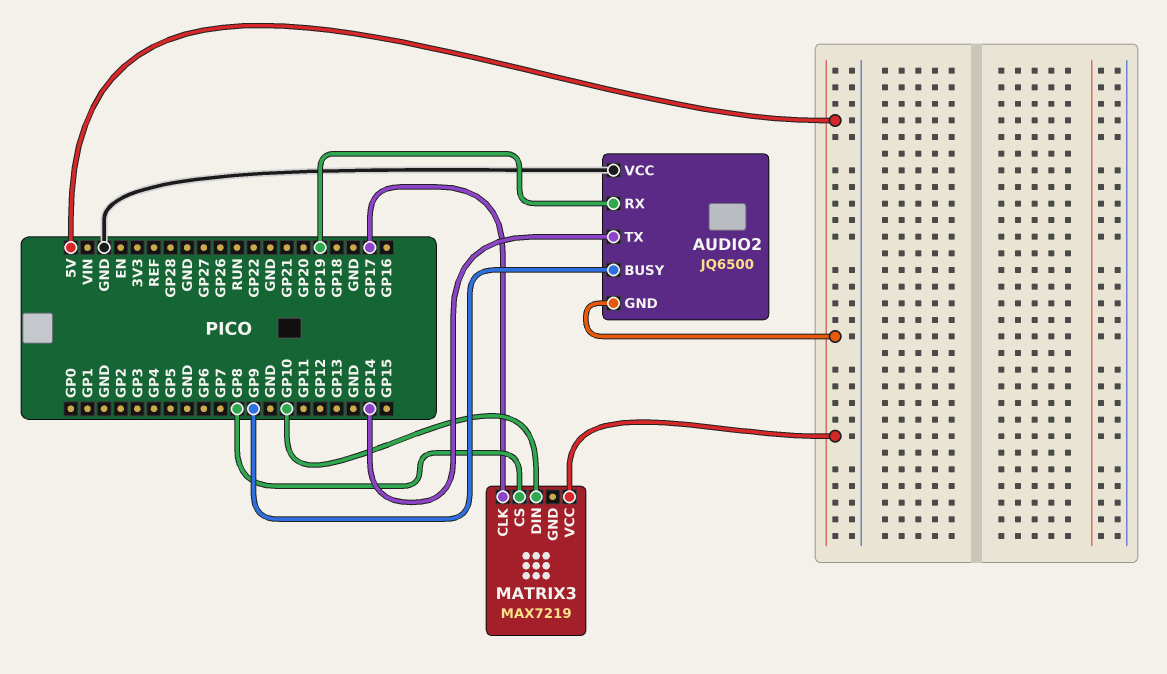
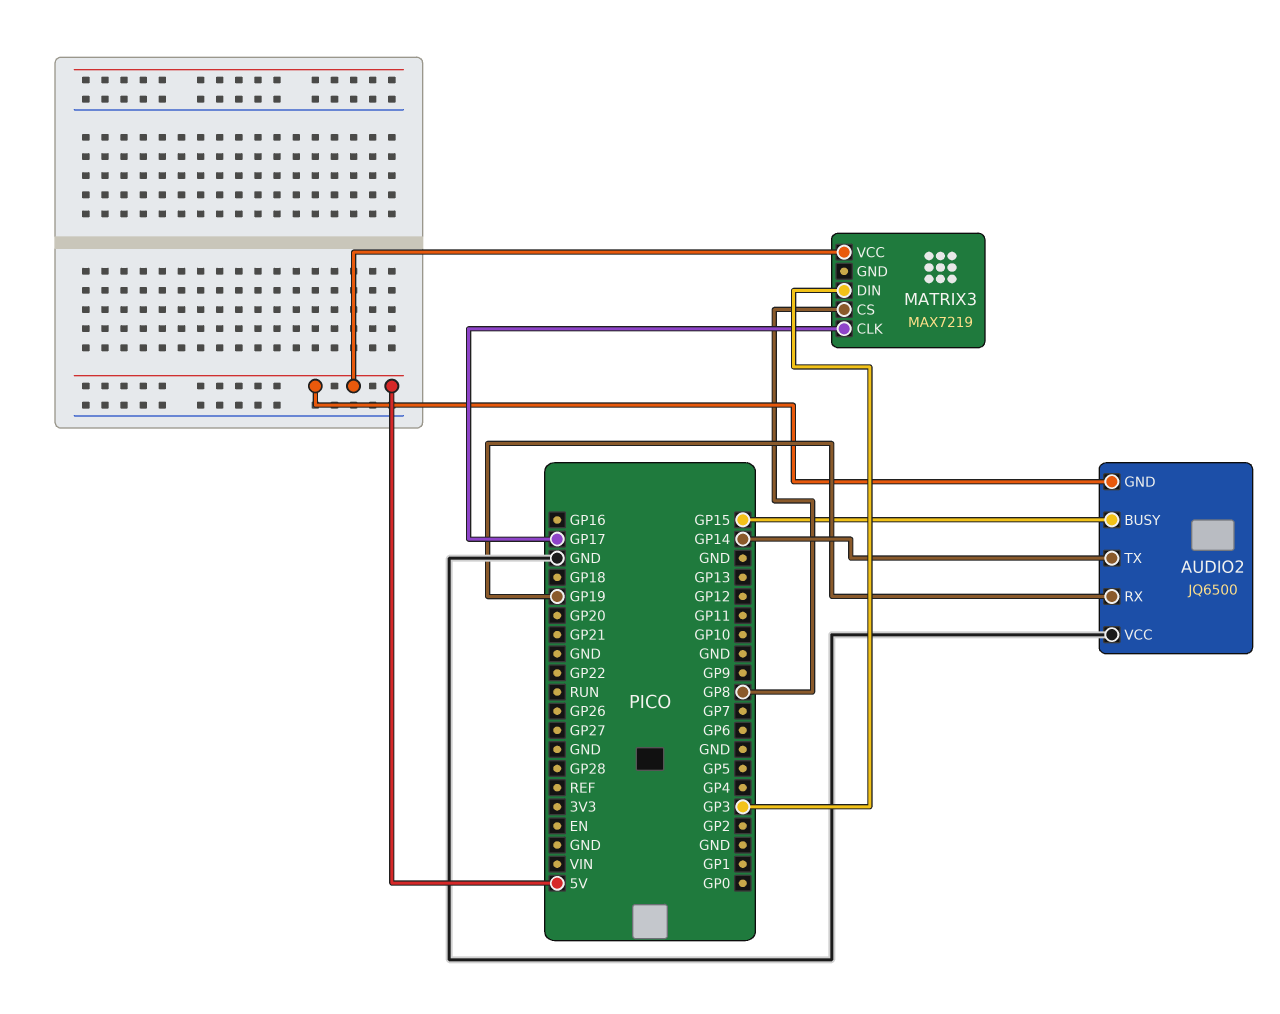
AUDIO2 pin BUSY: GP9 -> GP15
MATRIX3 pin DIN: GP10 -> GP3

